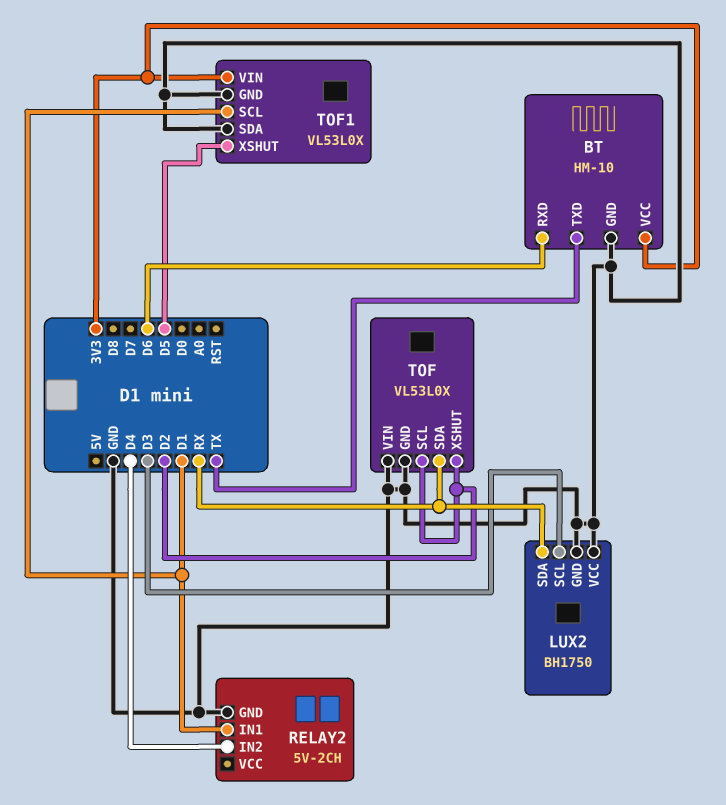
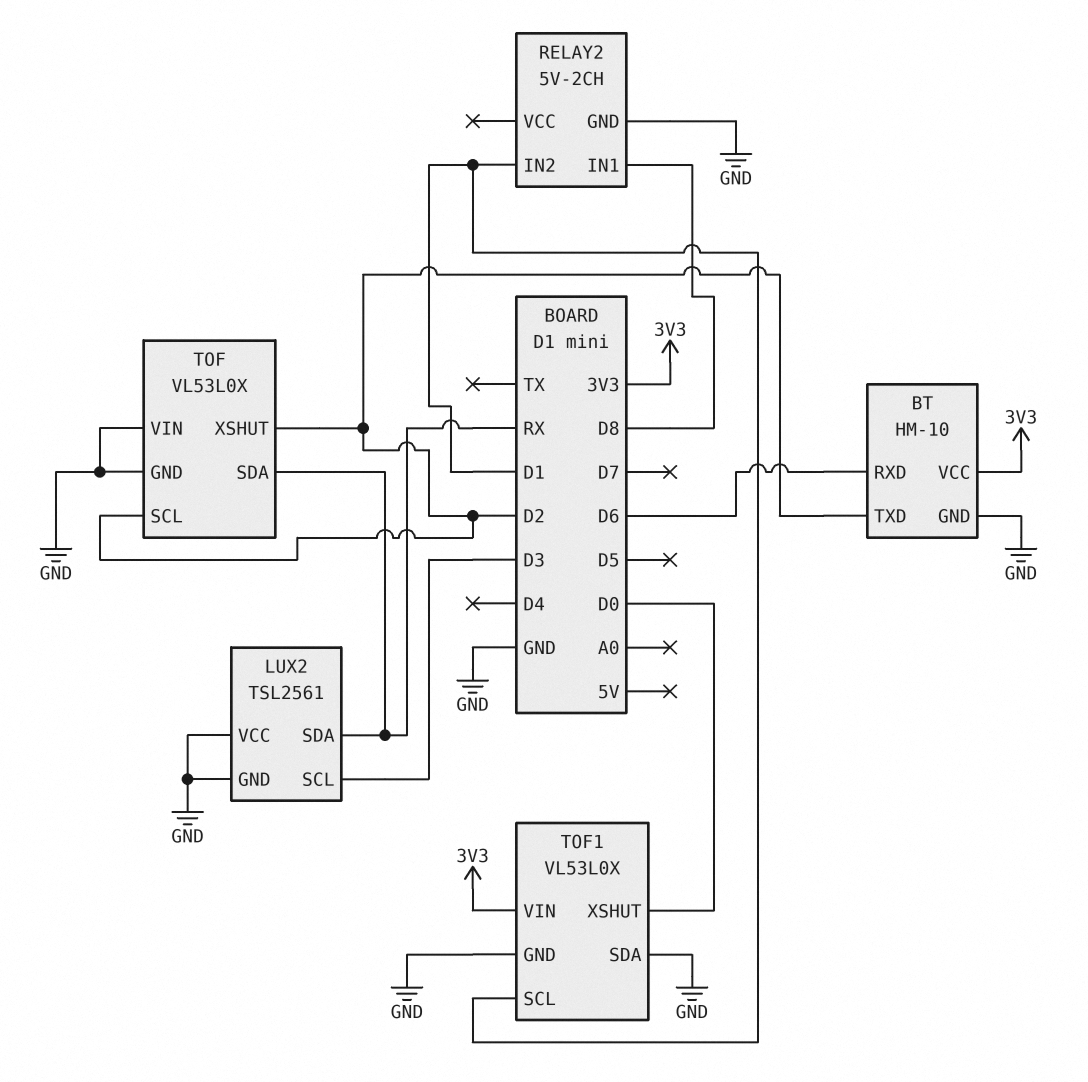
BT pin TXD: TX -> D2
LUX2: BH1750 -> TSL2561
RELAY2 pin IN1: D1 -> D8
RELAY2 pin IN2: D4 -> D1
TOF1 pin XSHUT: D5 -> D0

